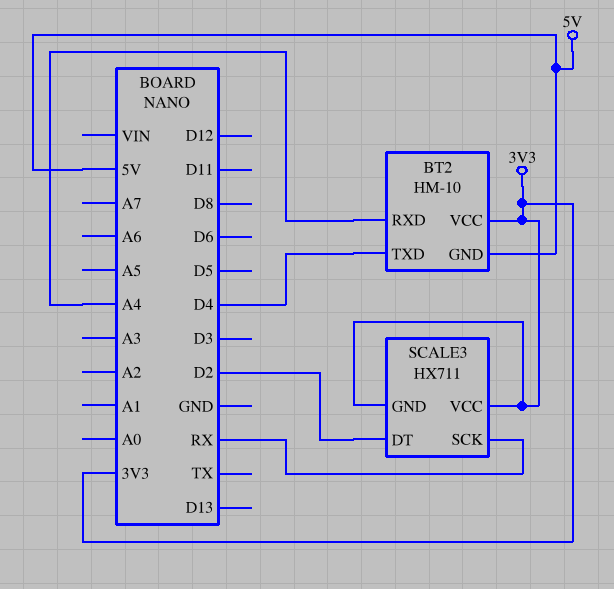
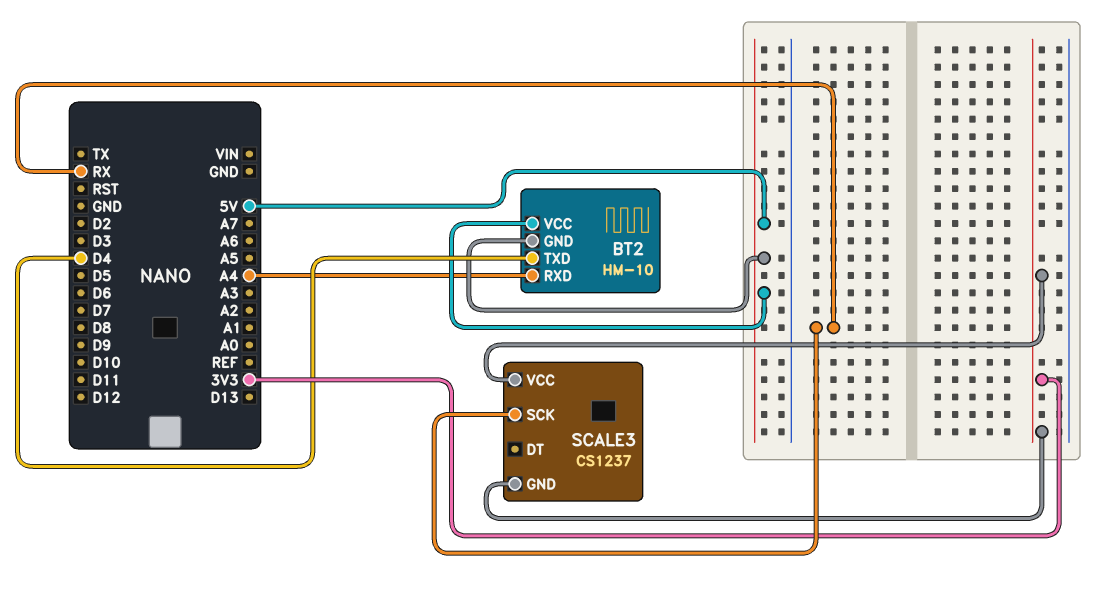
BT2 pin VCC: 3V3 -> 5V
SCALE3: HX711 -> CS1237
SCALE3 pin DT: D2 -> none

